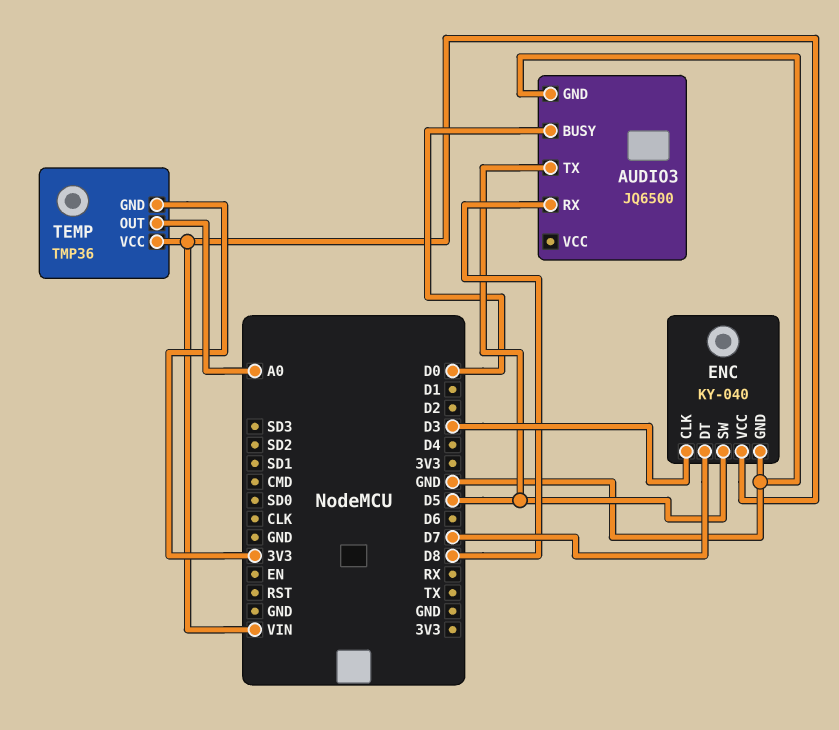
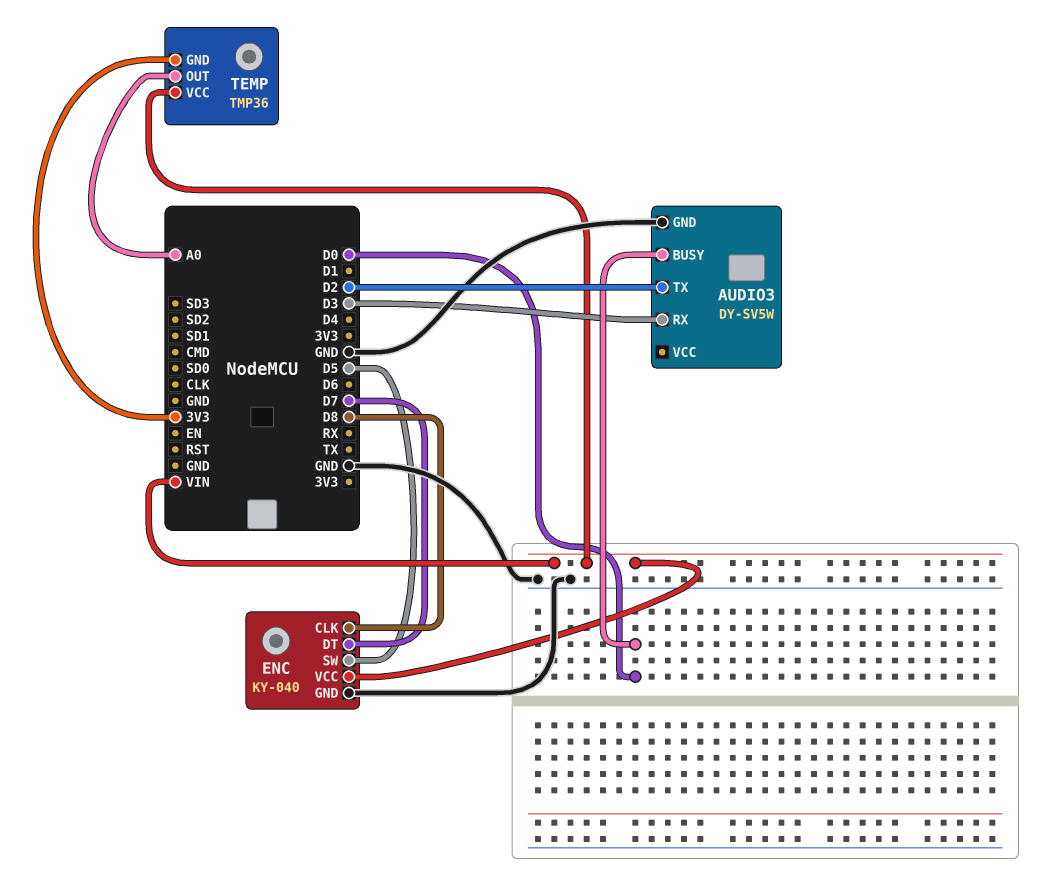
AUDIO3: JQ6500 -> DY-SV5W
AUDIO3 pin RX: D8 -> D3
AUDIO3 pin TX: D5 -> D2
ENC pin CLK: D3 -> D8

